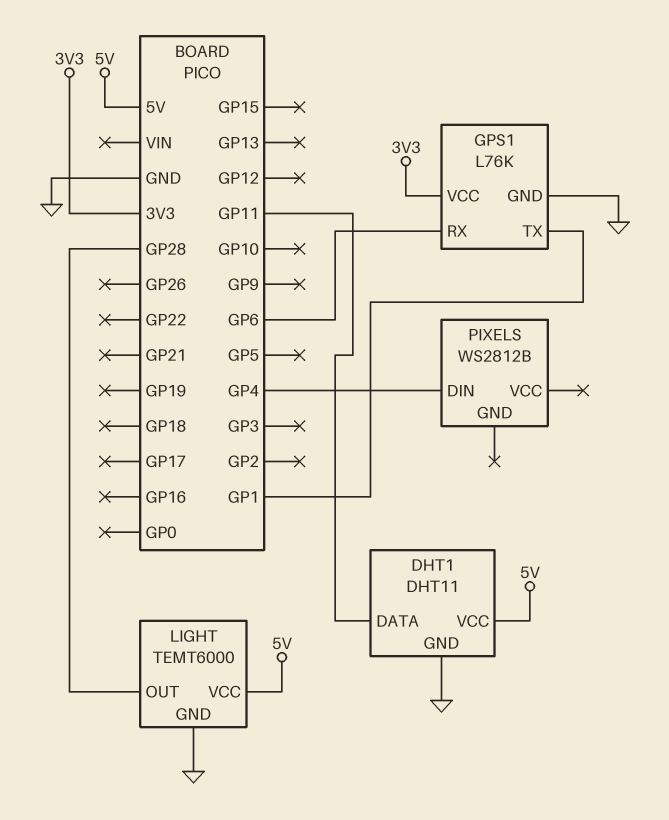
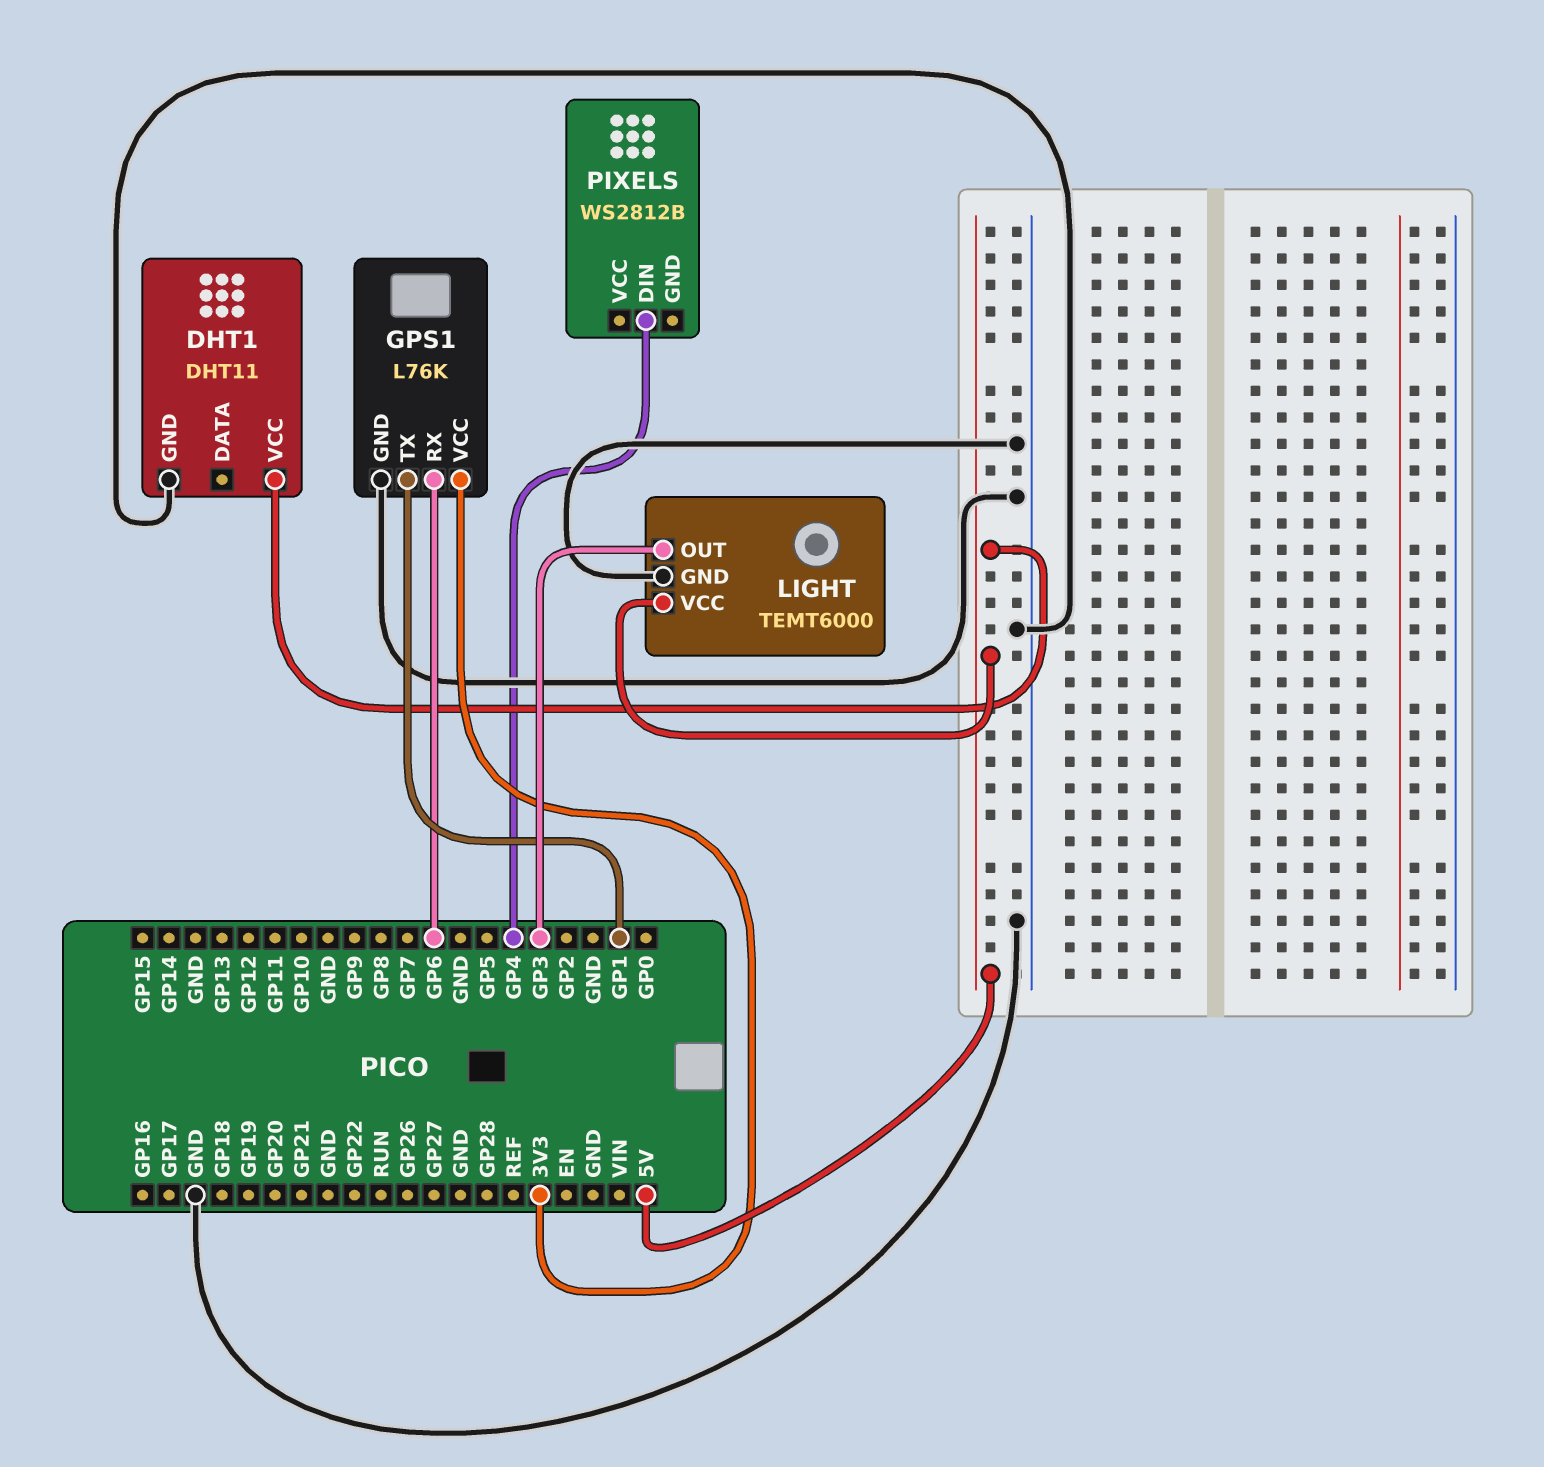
DHT1 pin DATA: GP11 -> none
LIGHT pin OUT: GP28 -> GP3

